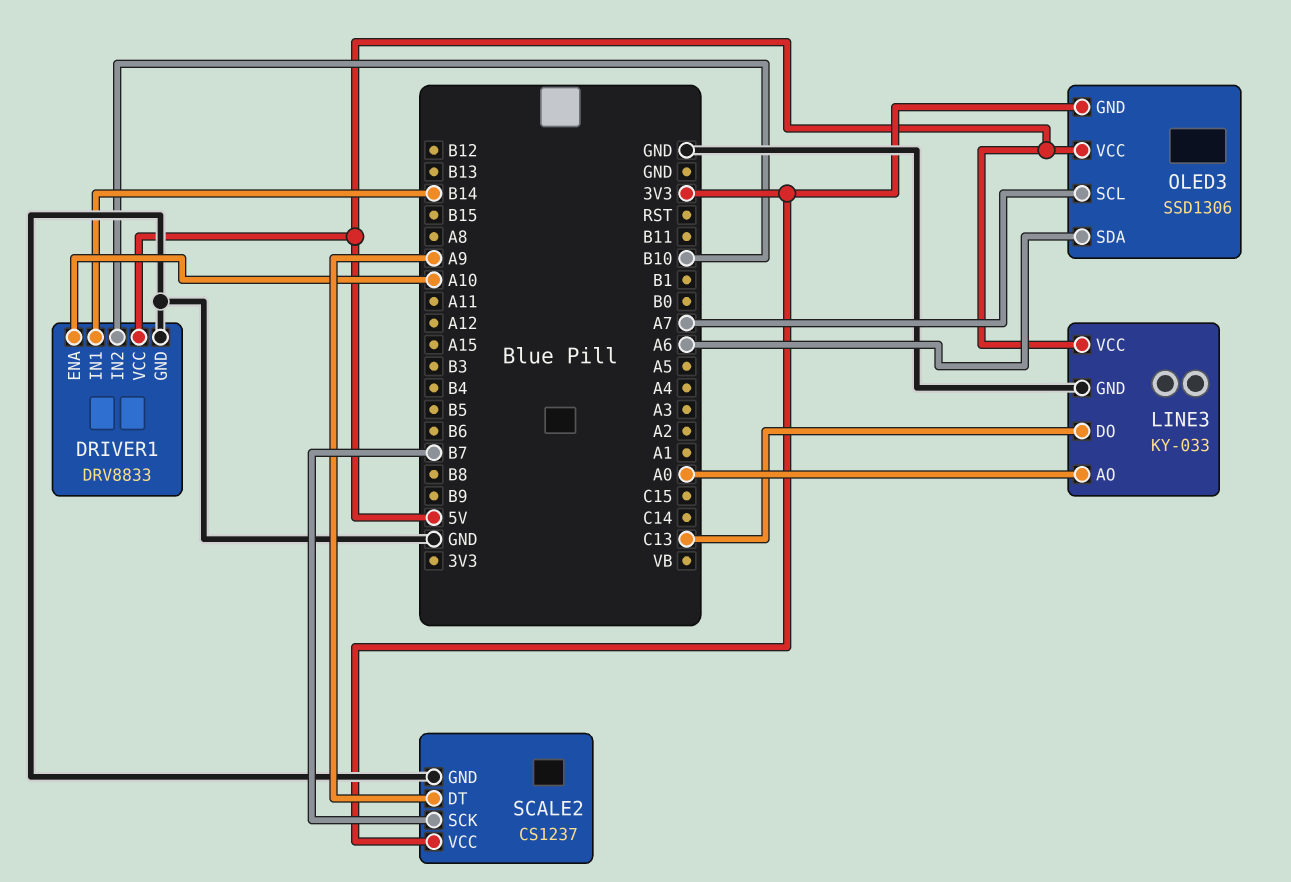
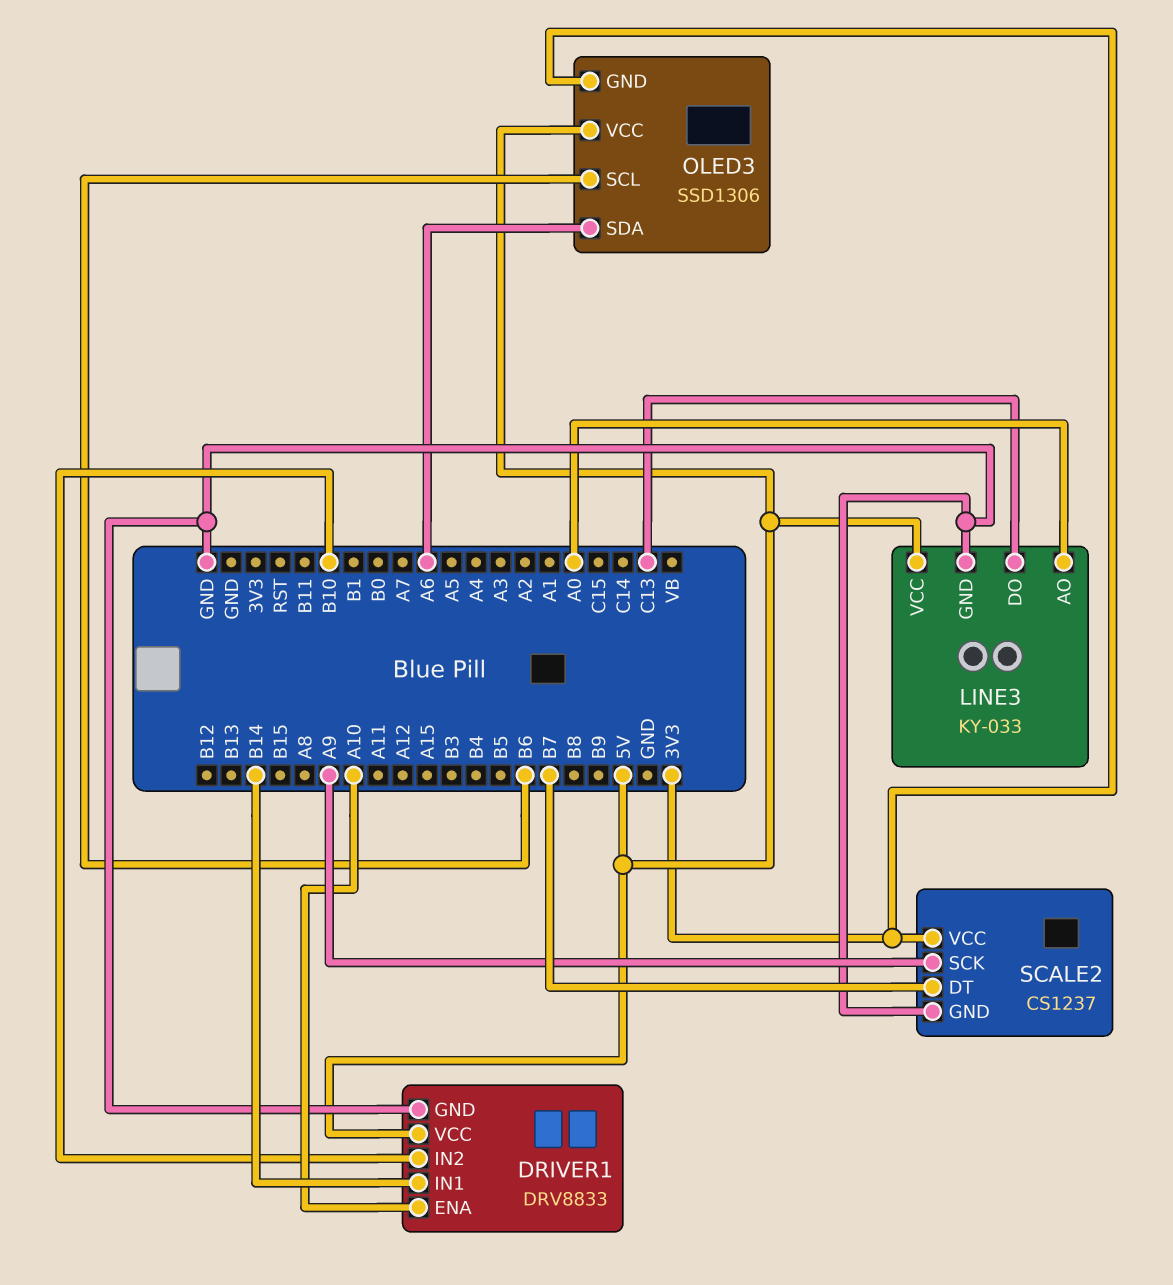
OLED3 pin SCL: A7 -> B6
SCALE2 pin DT: A9 -> B7
SCALE2 pin SCK: B7 -> A9

